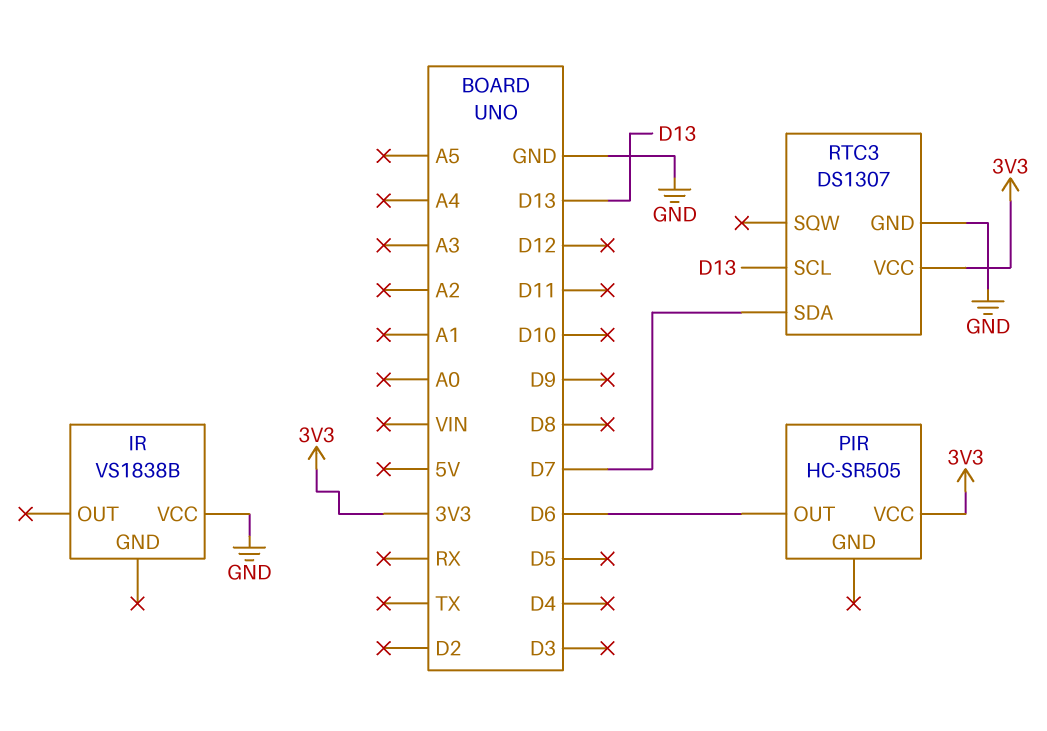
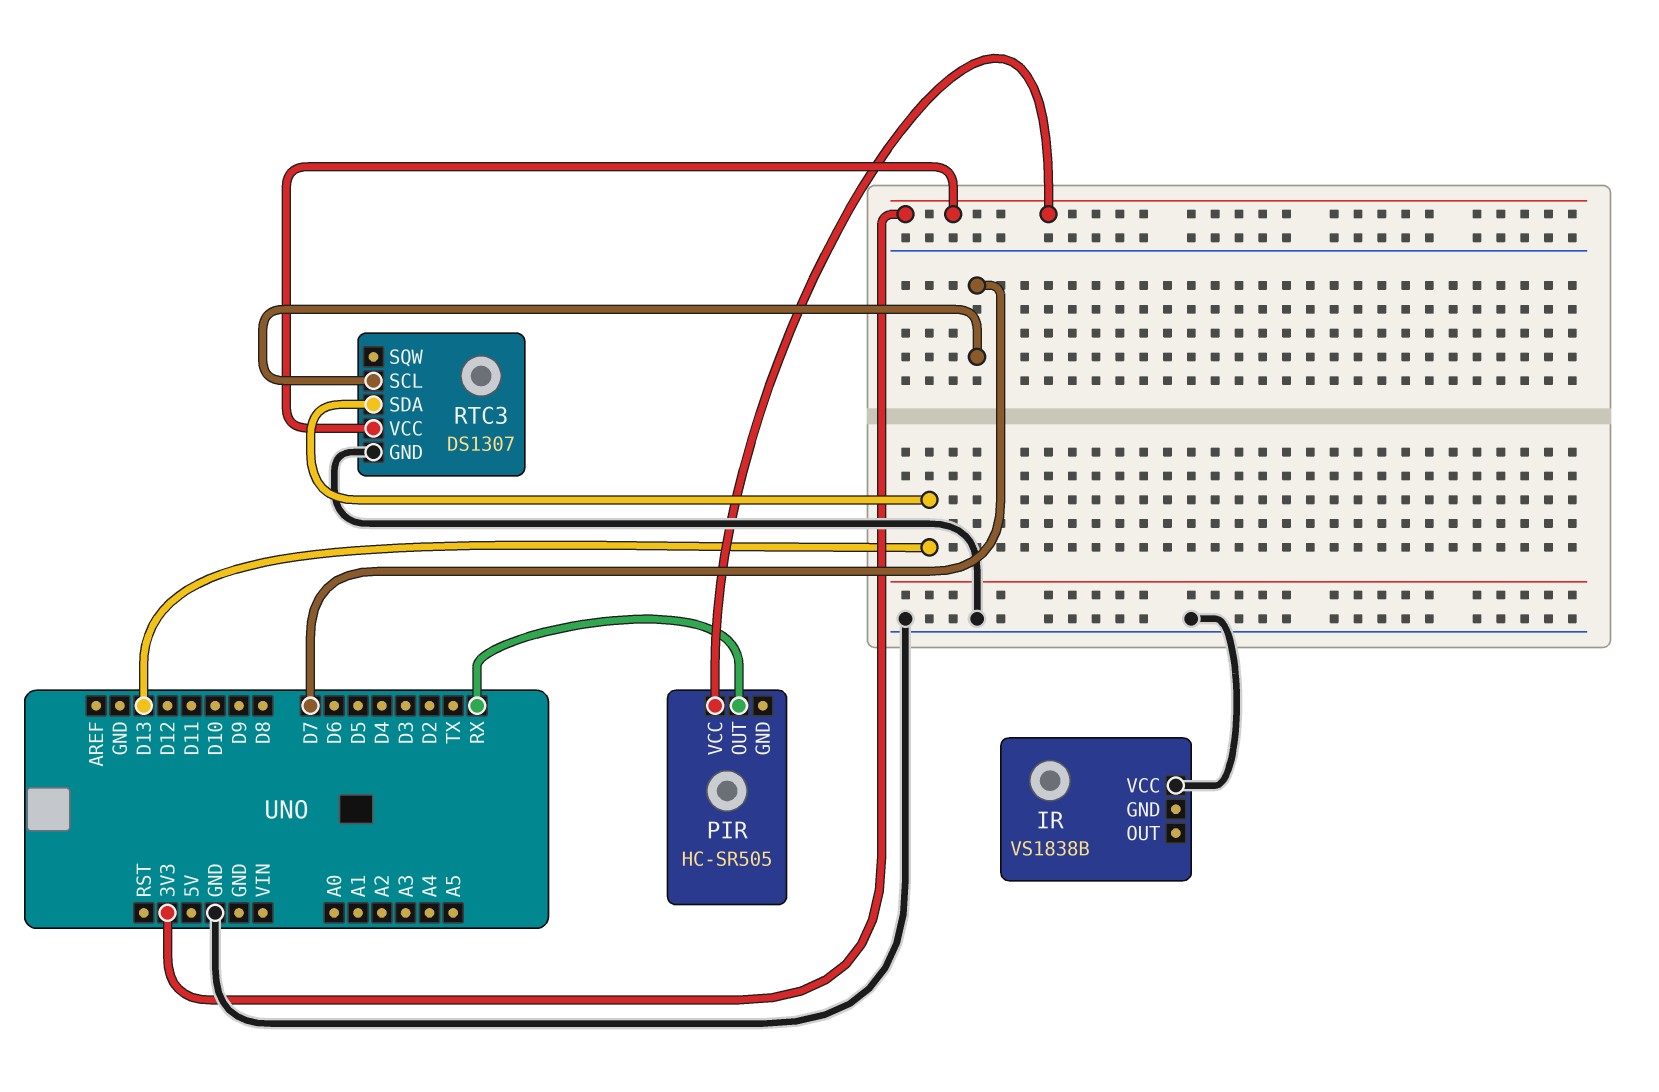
PIR pin OUT: D6 -> RX
RTC3 pin SCL: D13 -> D7
RTC3 pin SDA: D7 -> D13

